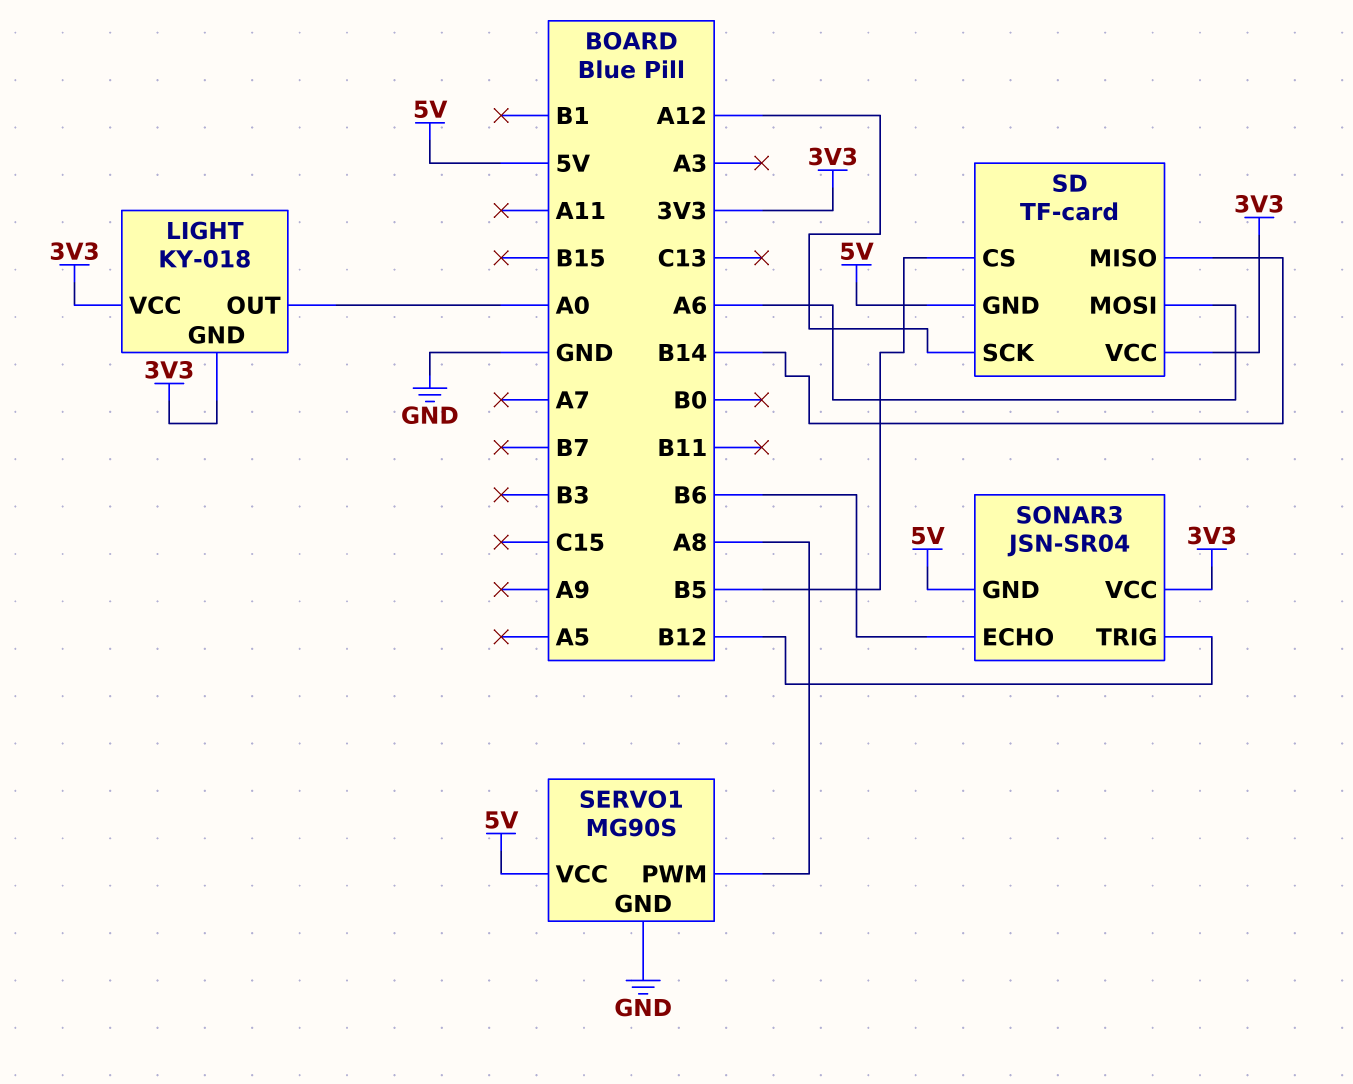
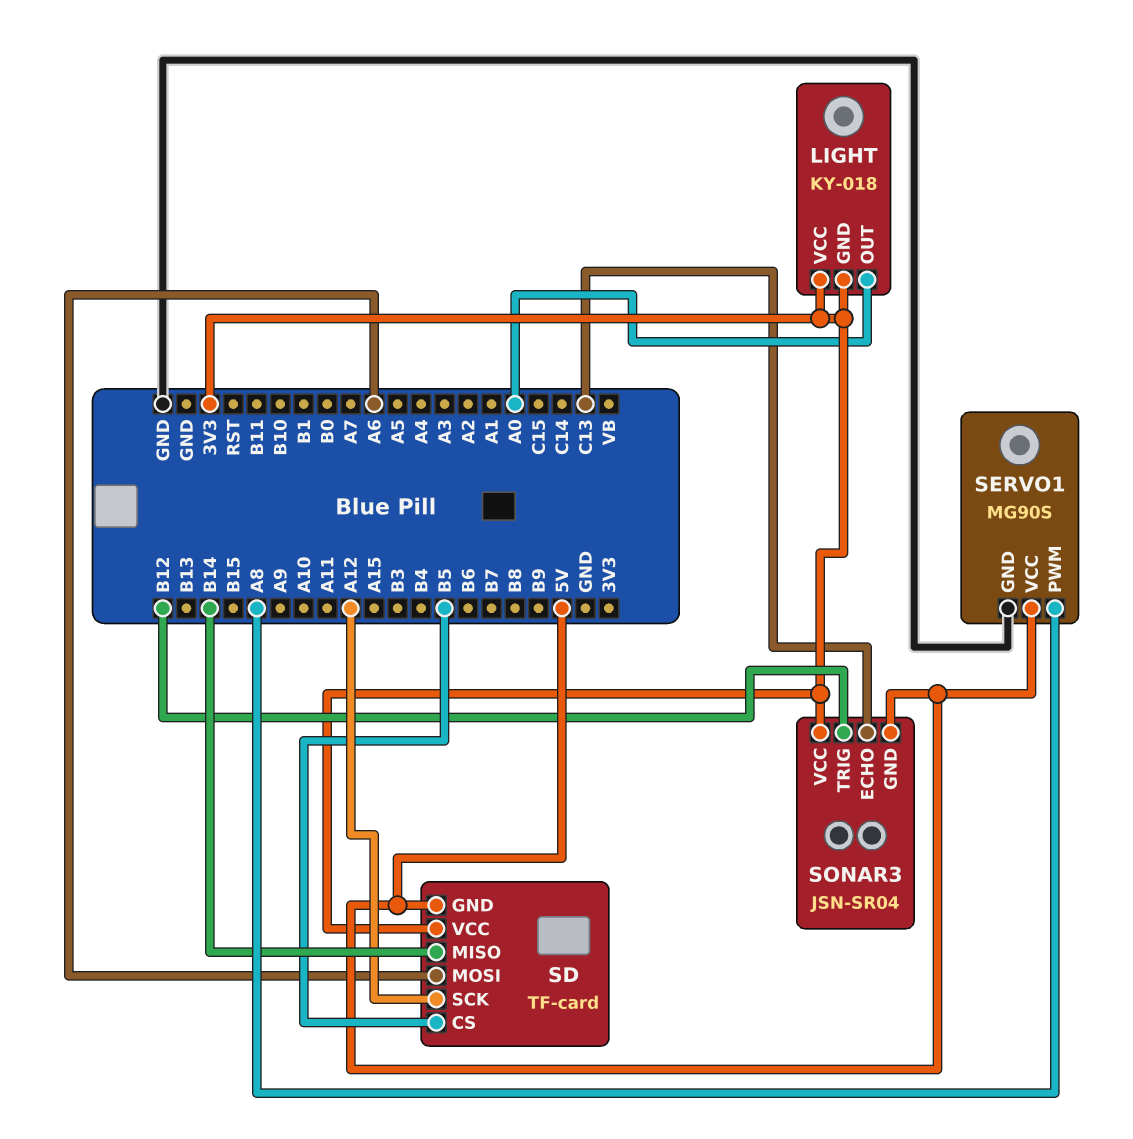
SONAR3 pin ECHO: B6 -> C13

